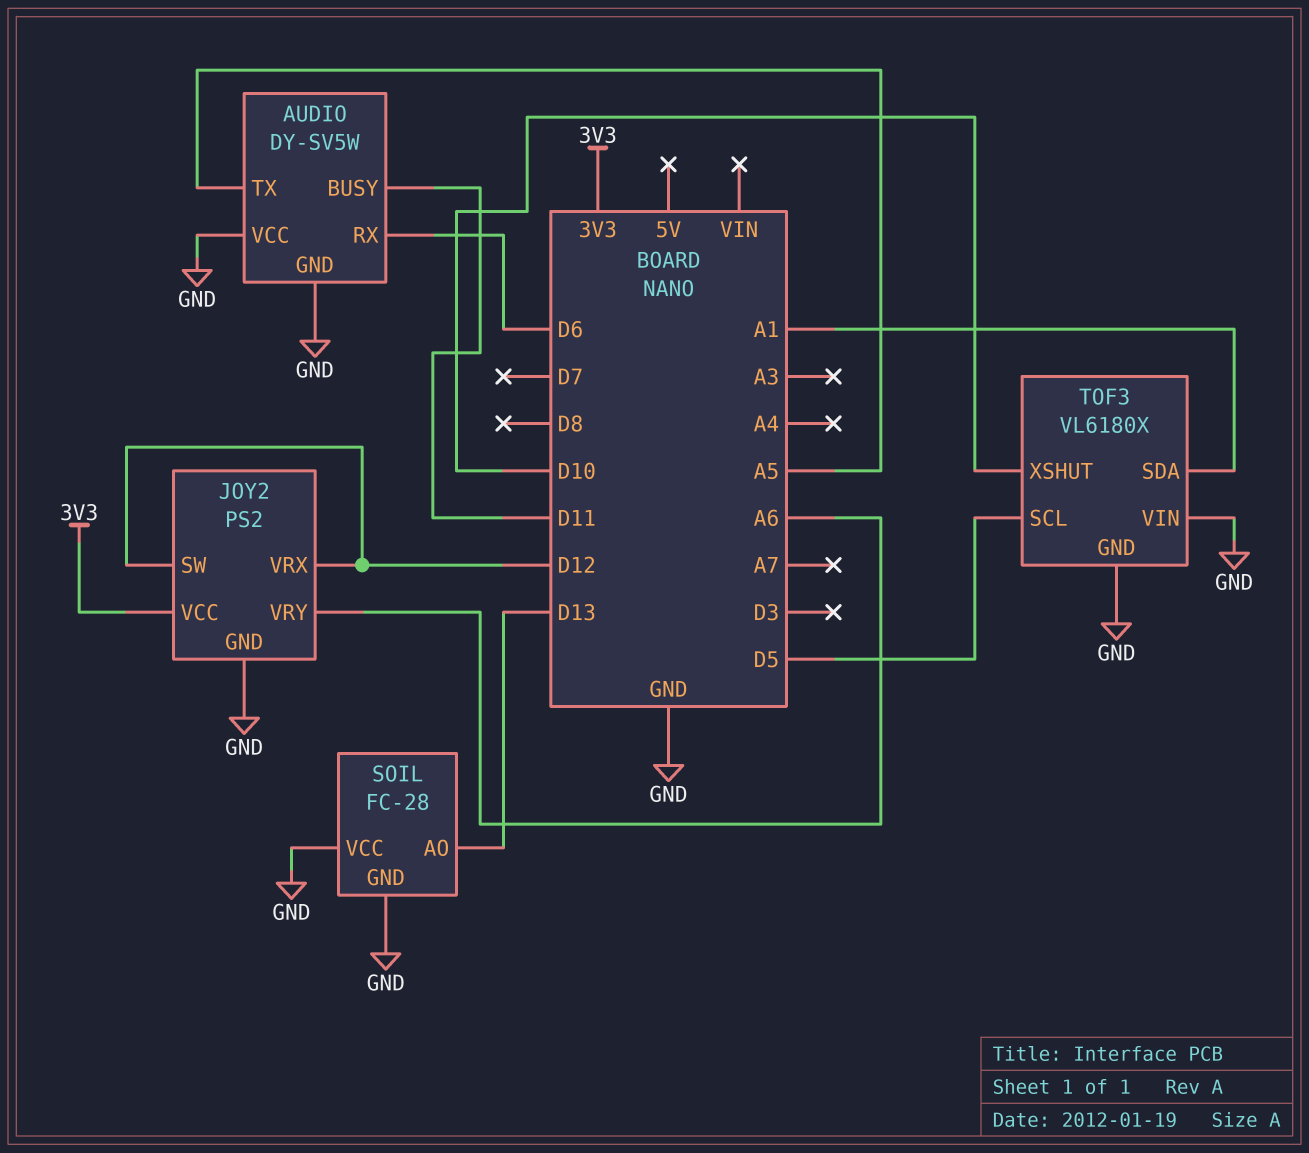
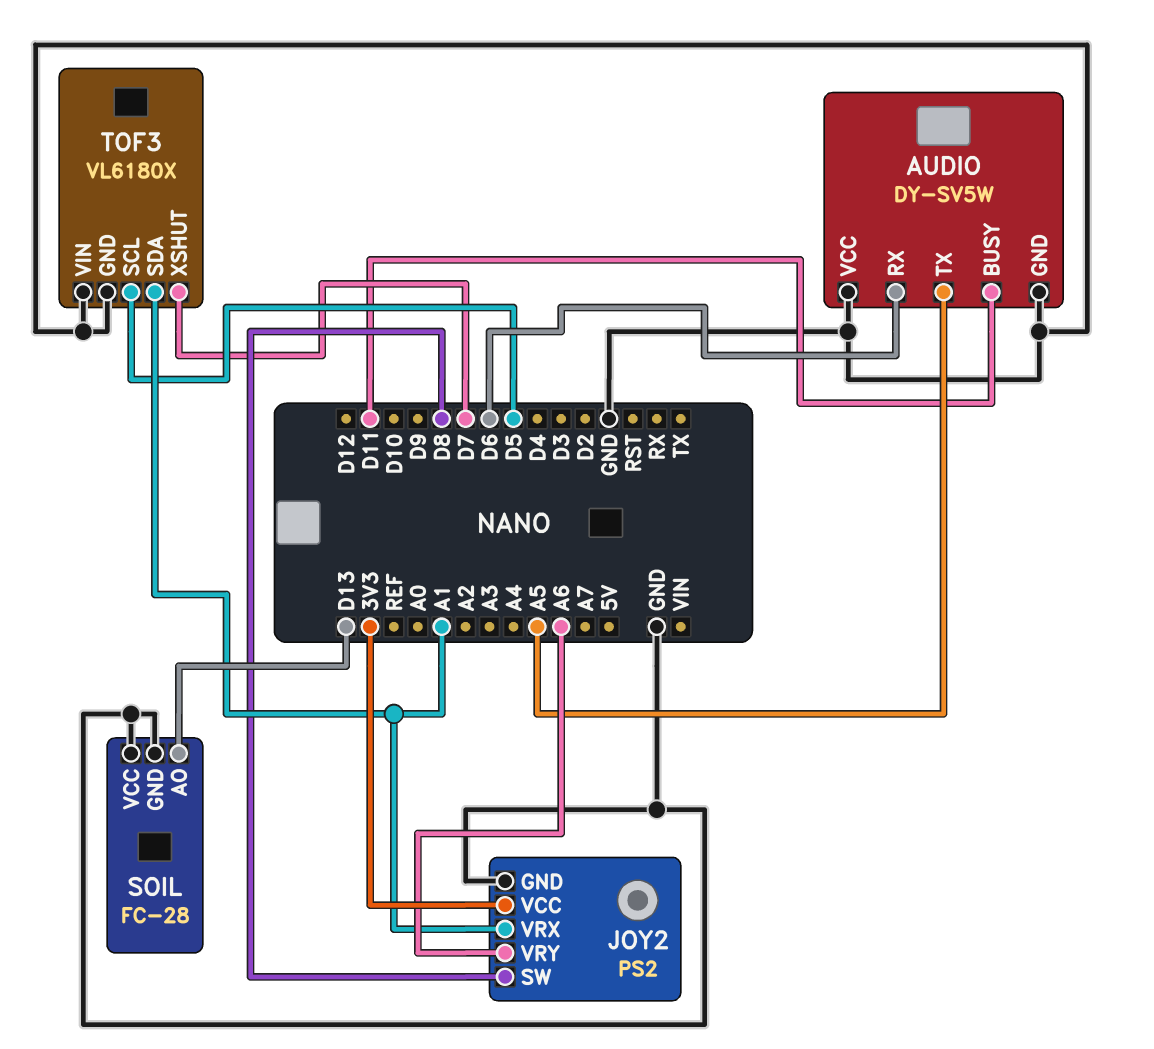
JOY2 pin SW: D12 -> D8
JOY2 pin VRX: D12 -> A1
TOF3 pin XSHUT: D10 -> D7

